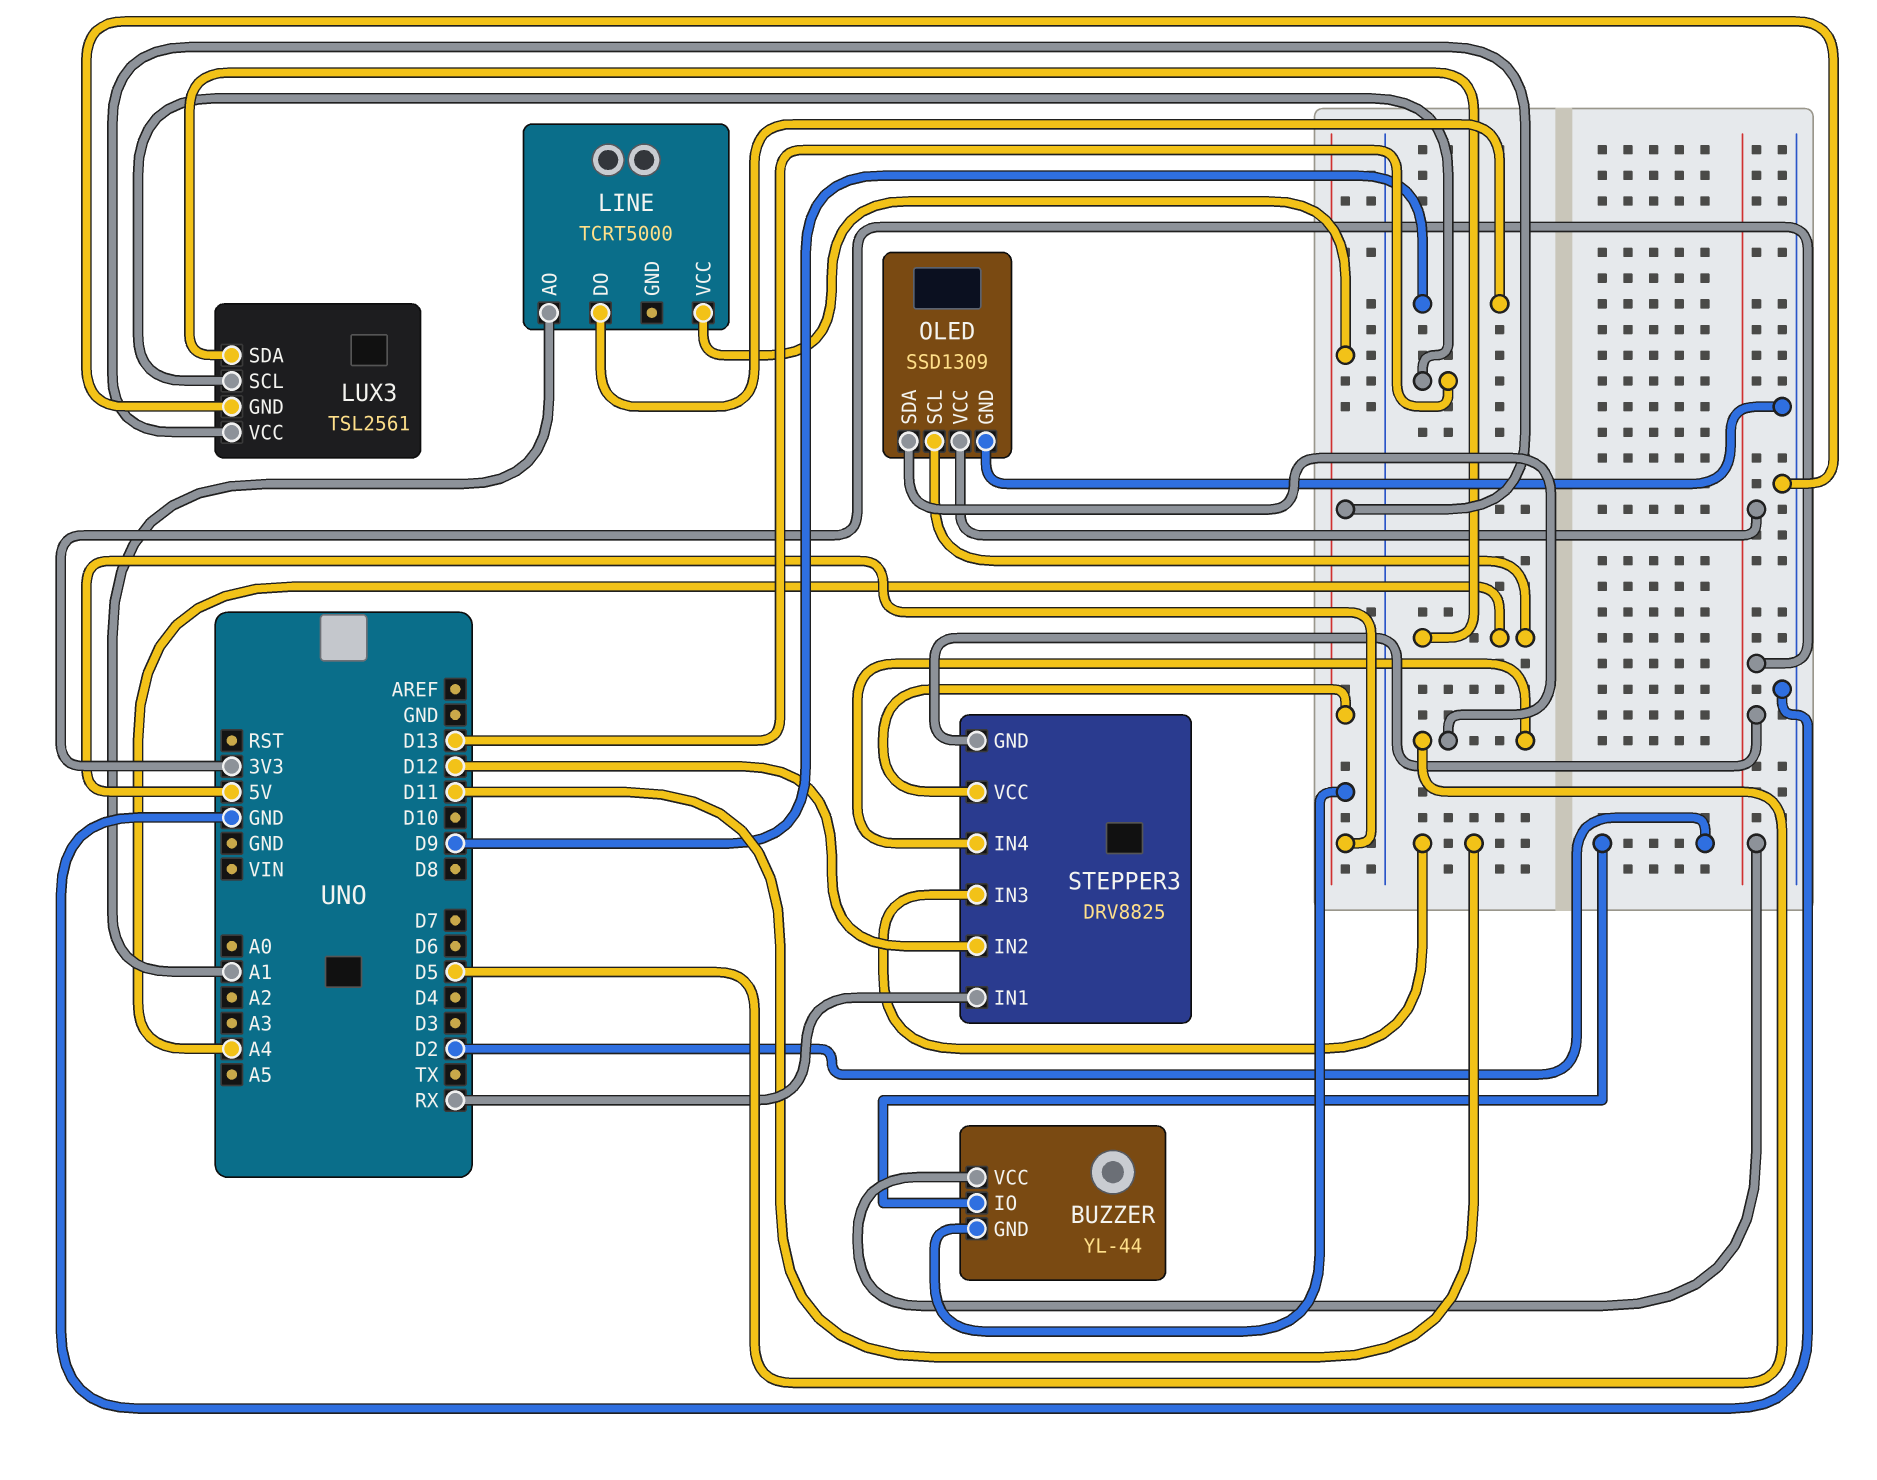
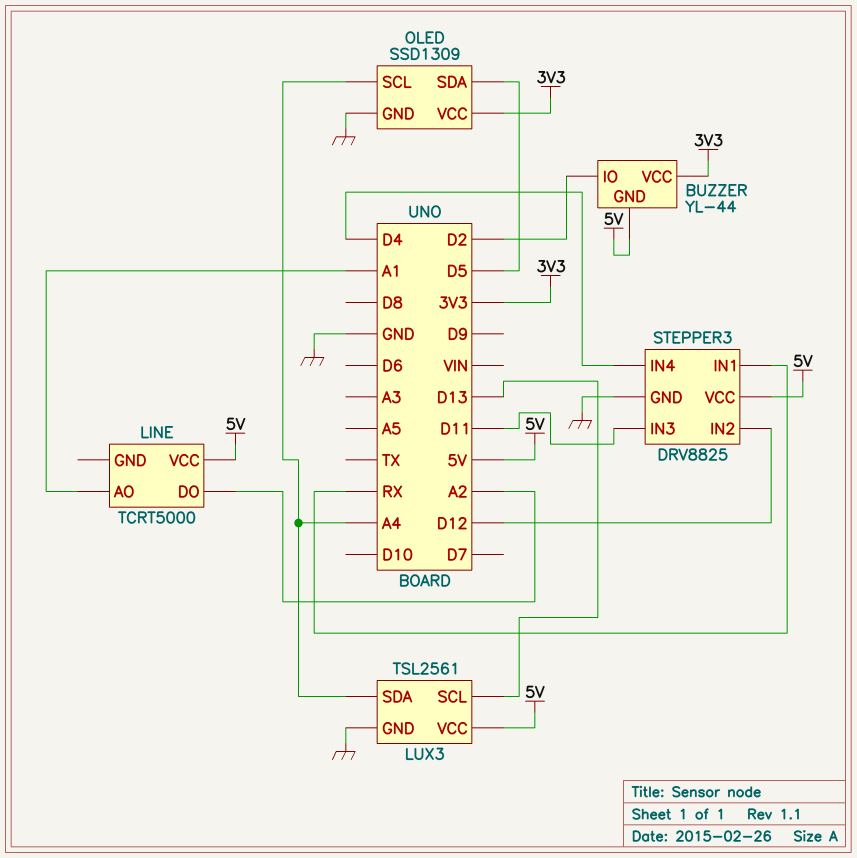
LINE pin DO: D9 -> A2
STEPPER3 pin GND: 3V3 -> GND
STEPPER3 pin IN4: D5 -> D4

